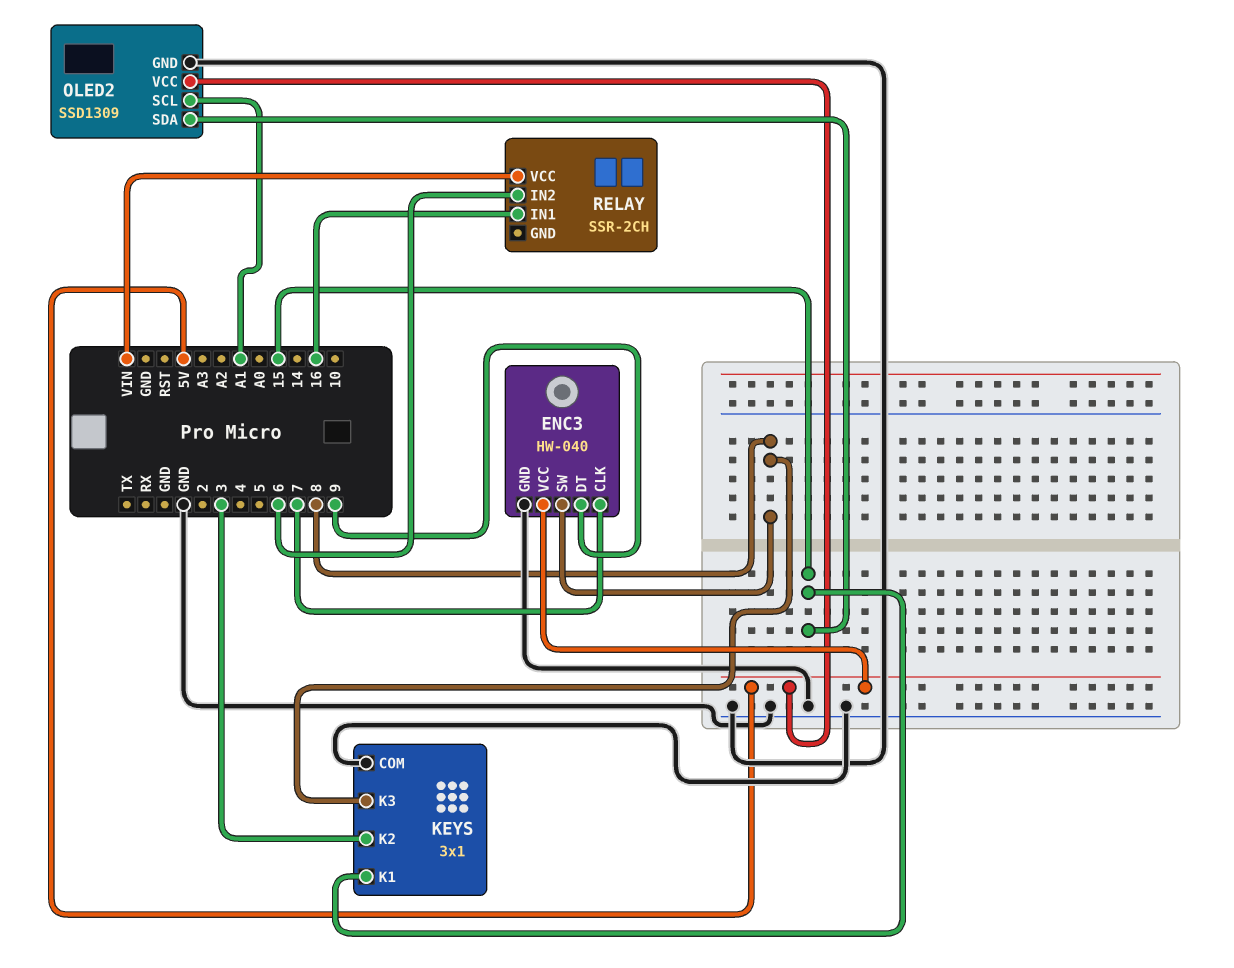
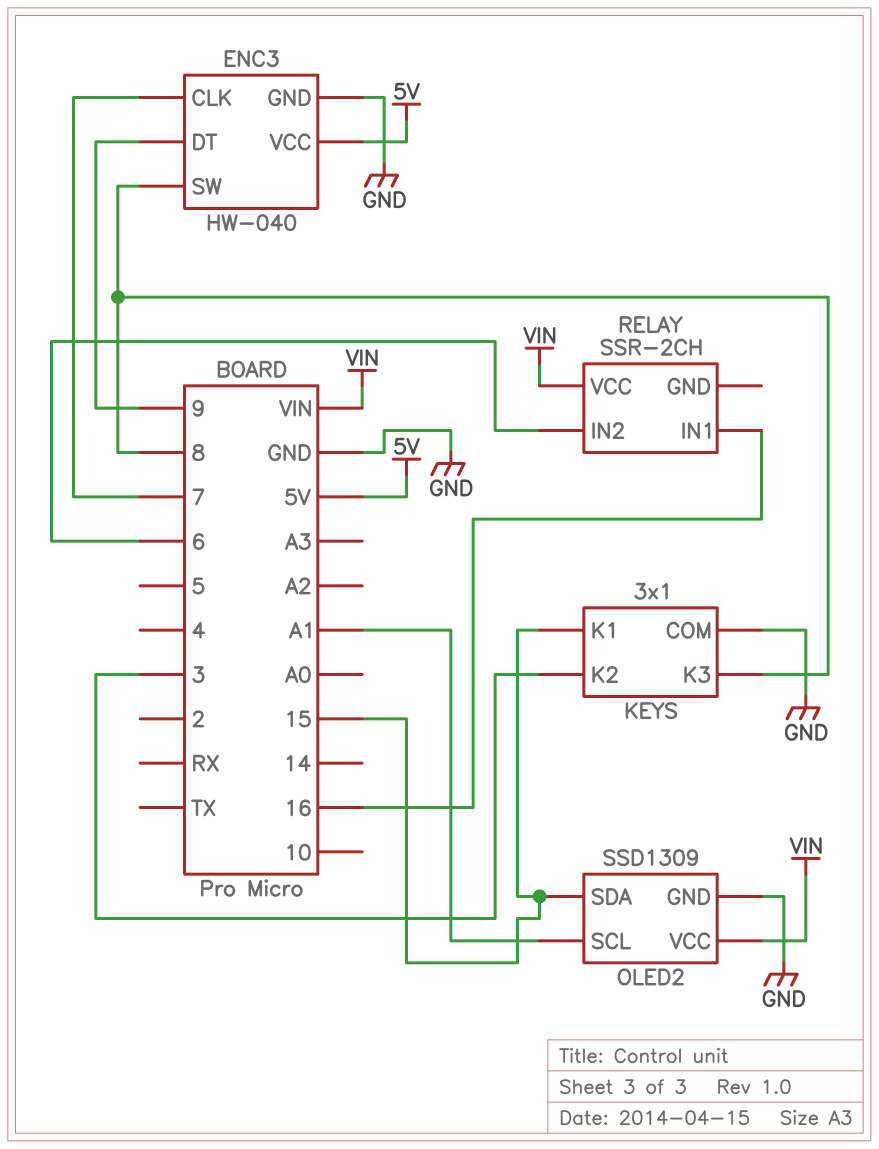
OLED2 pin VCC: 5V -> VIN

